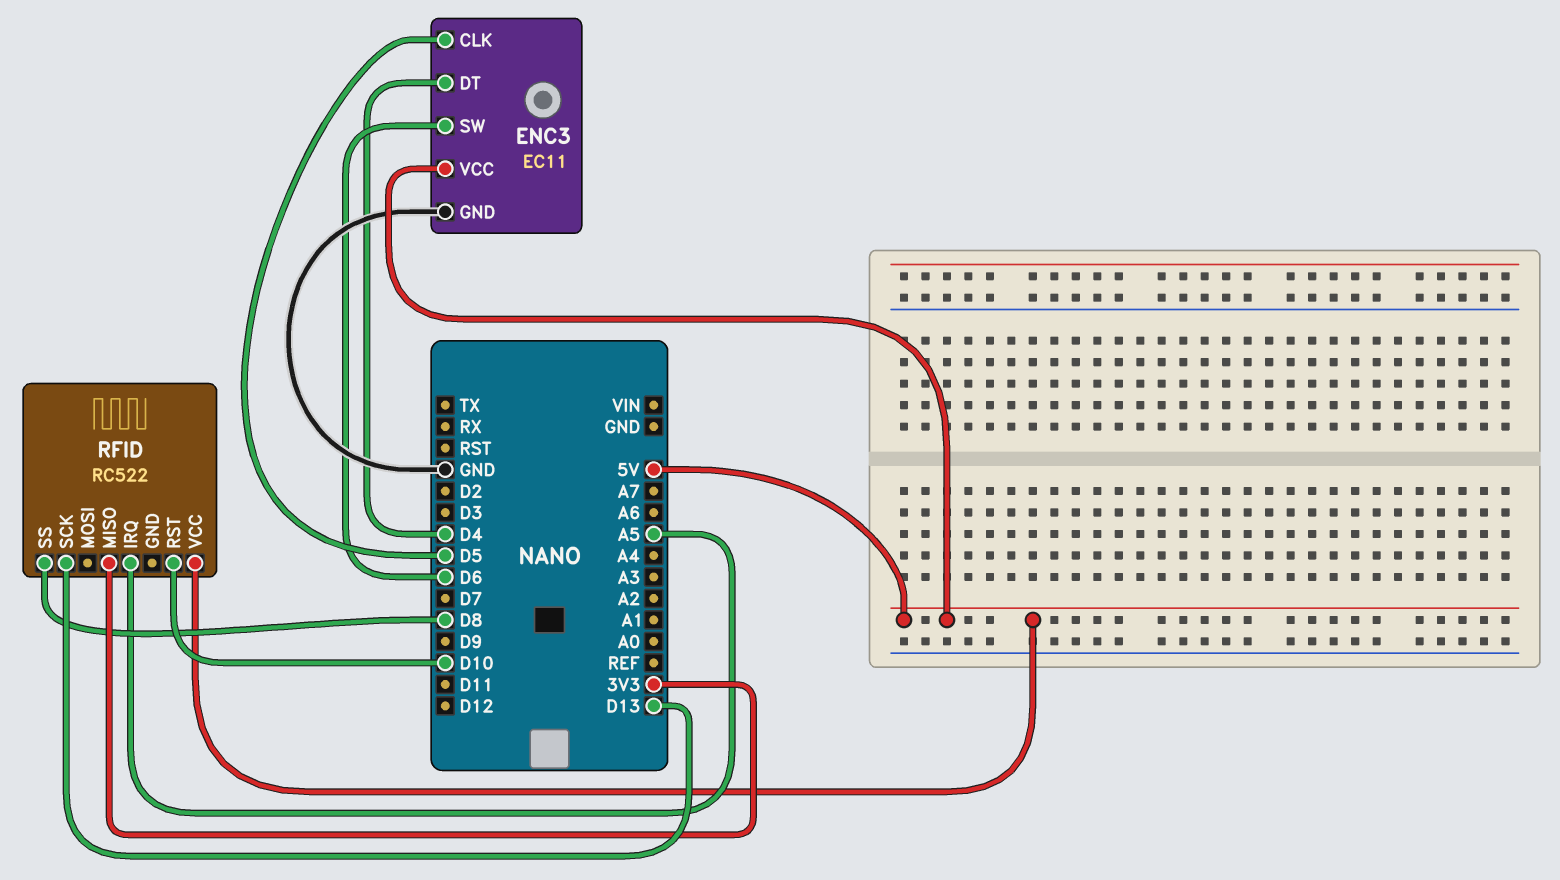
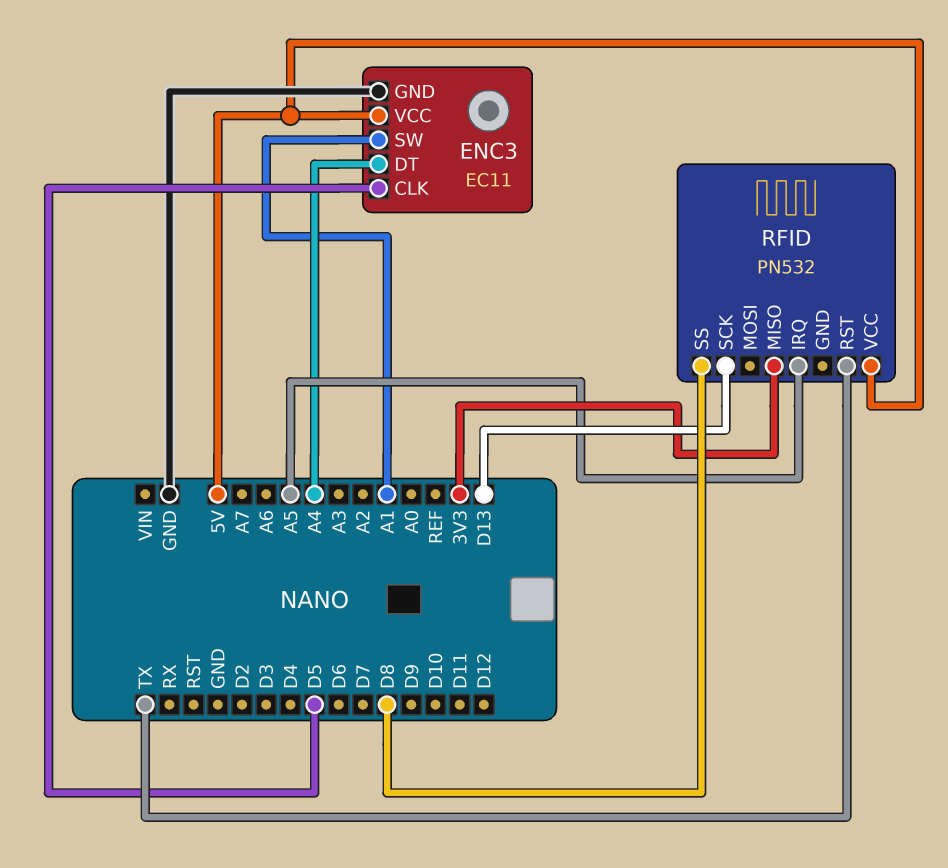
ENC3 pin DT: D4 -> A4
ENC3 pin SW: D6 -> A1
RFID: RC522 -> PN532
RFID pin RST: D10 -> TX

